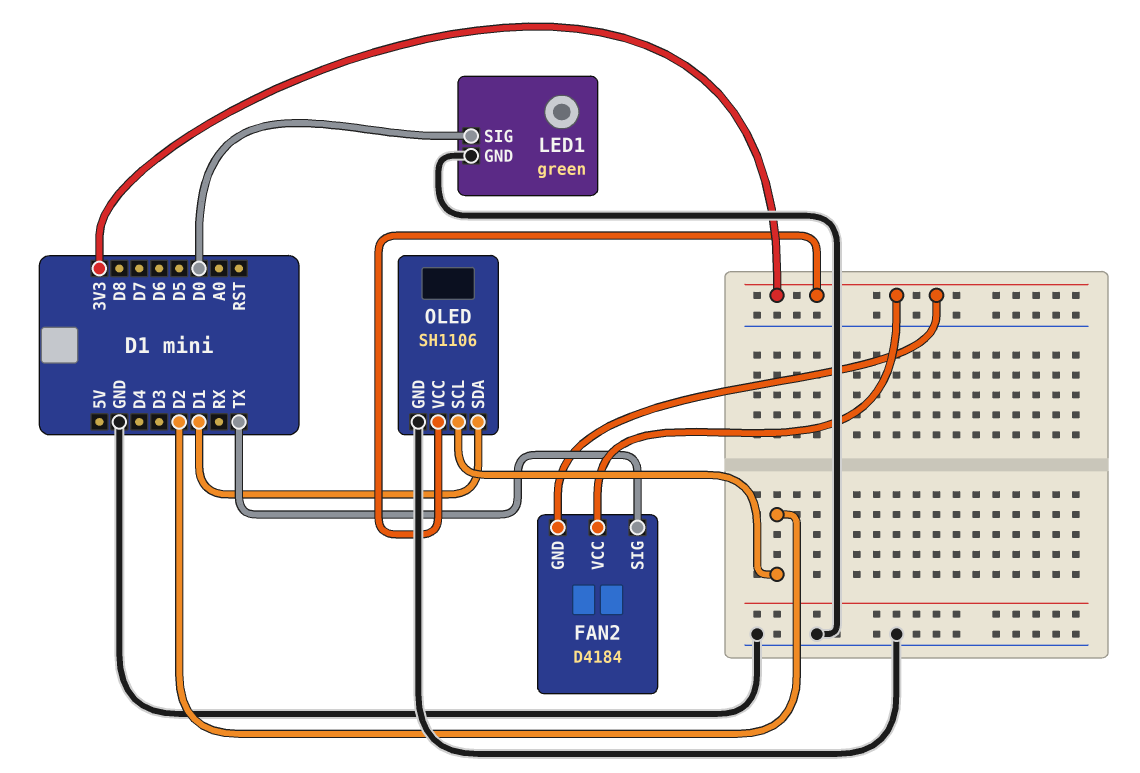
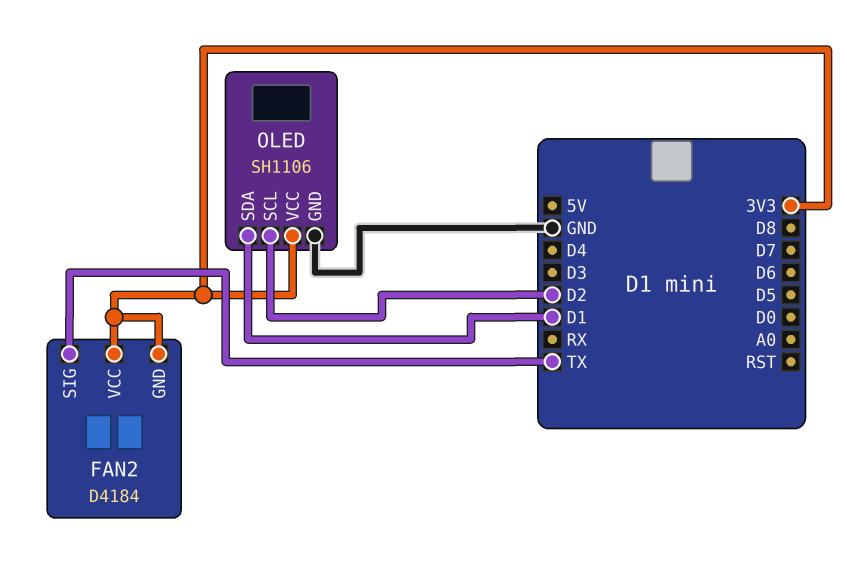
LED1: green -> none
LED1 pin GND: GND -> none
LED1 pin SIG: D0 -> none

